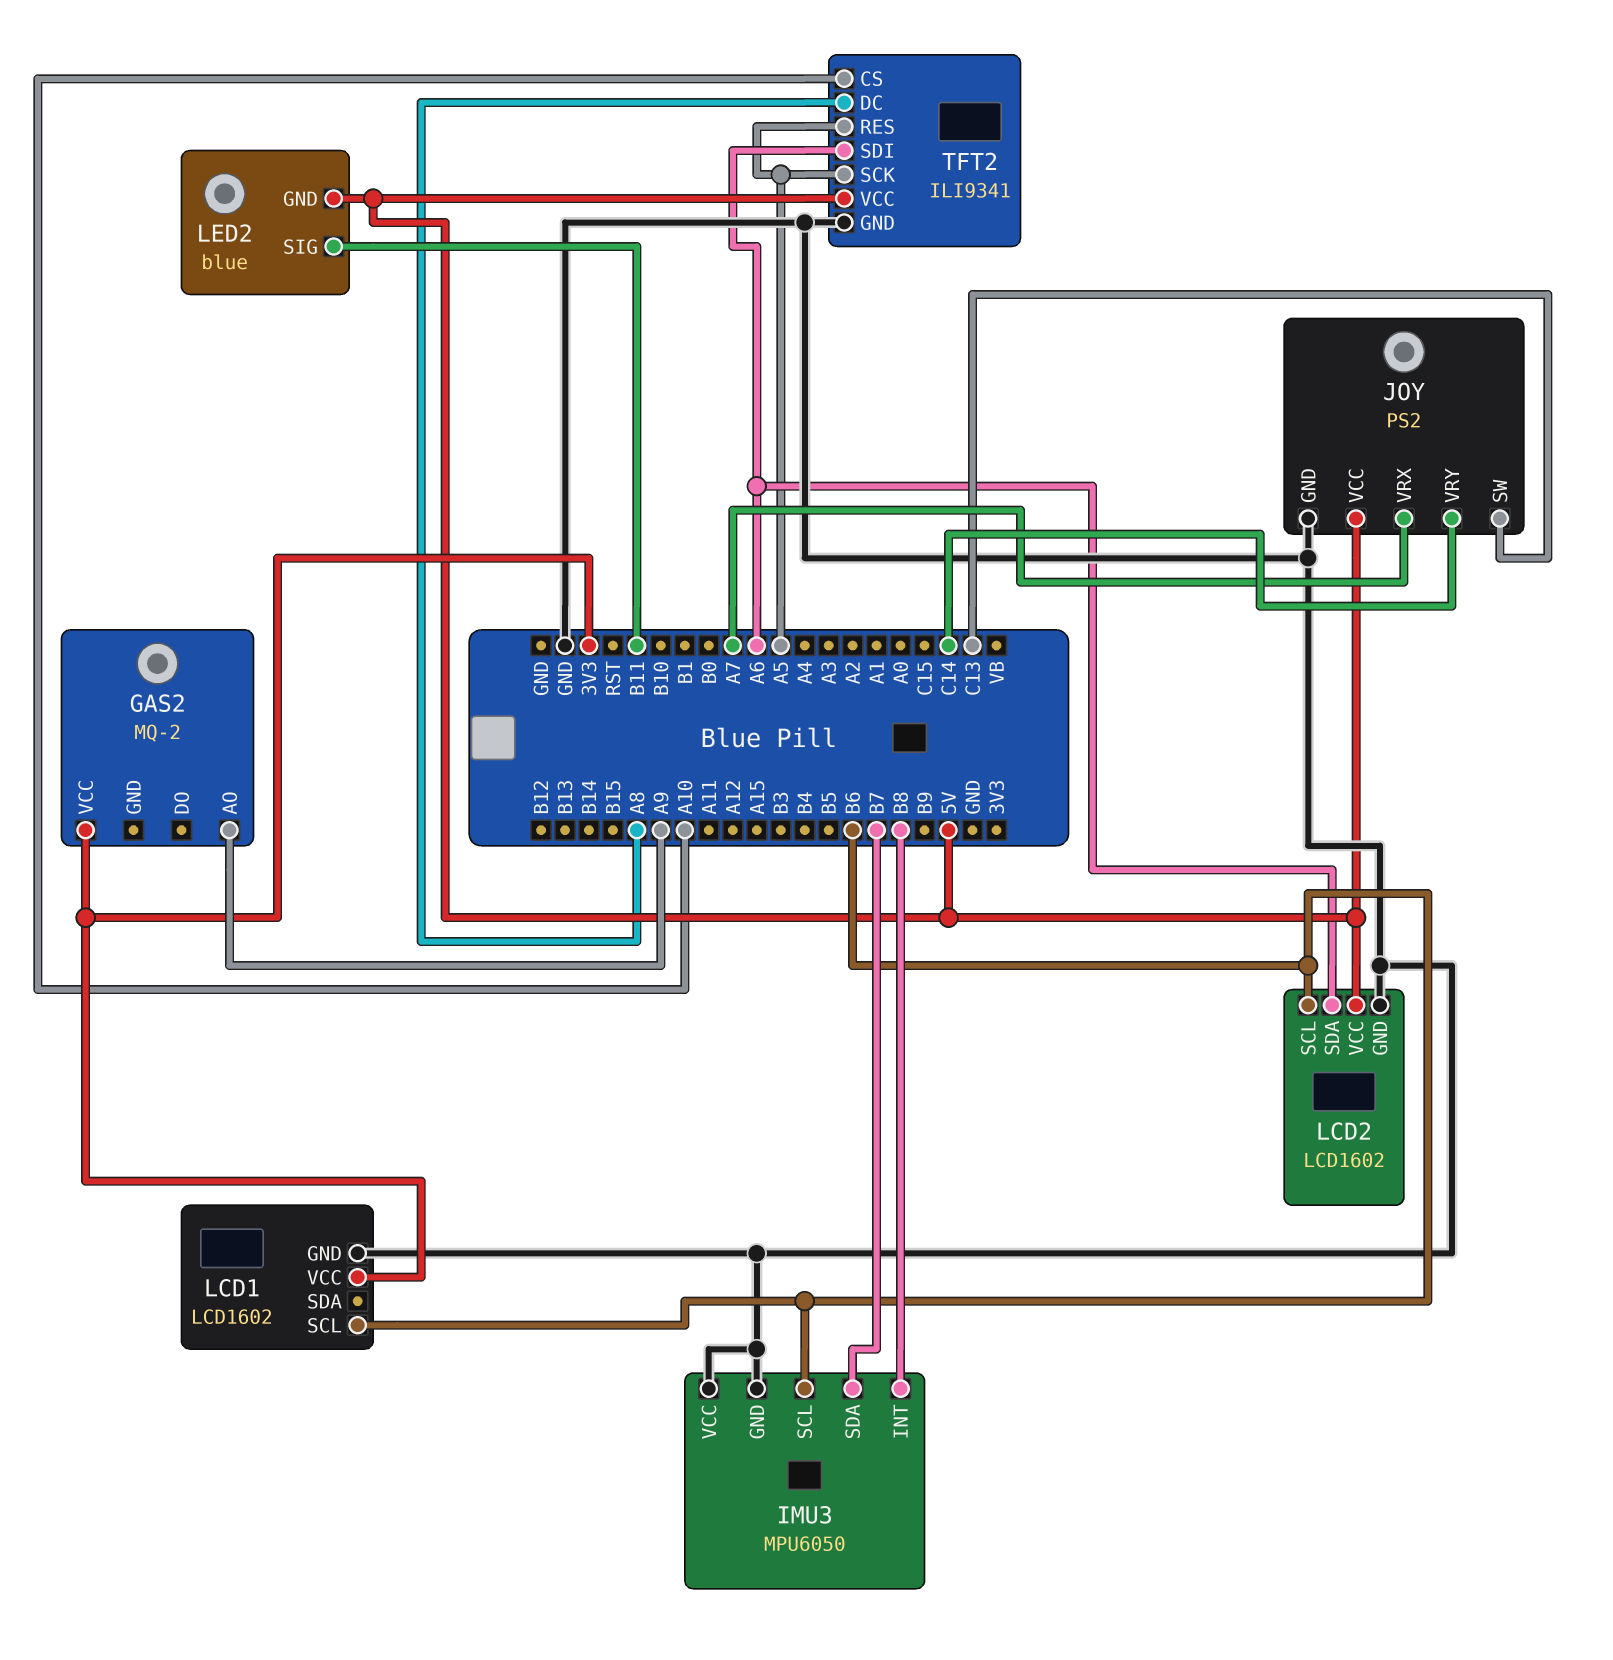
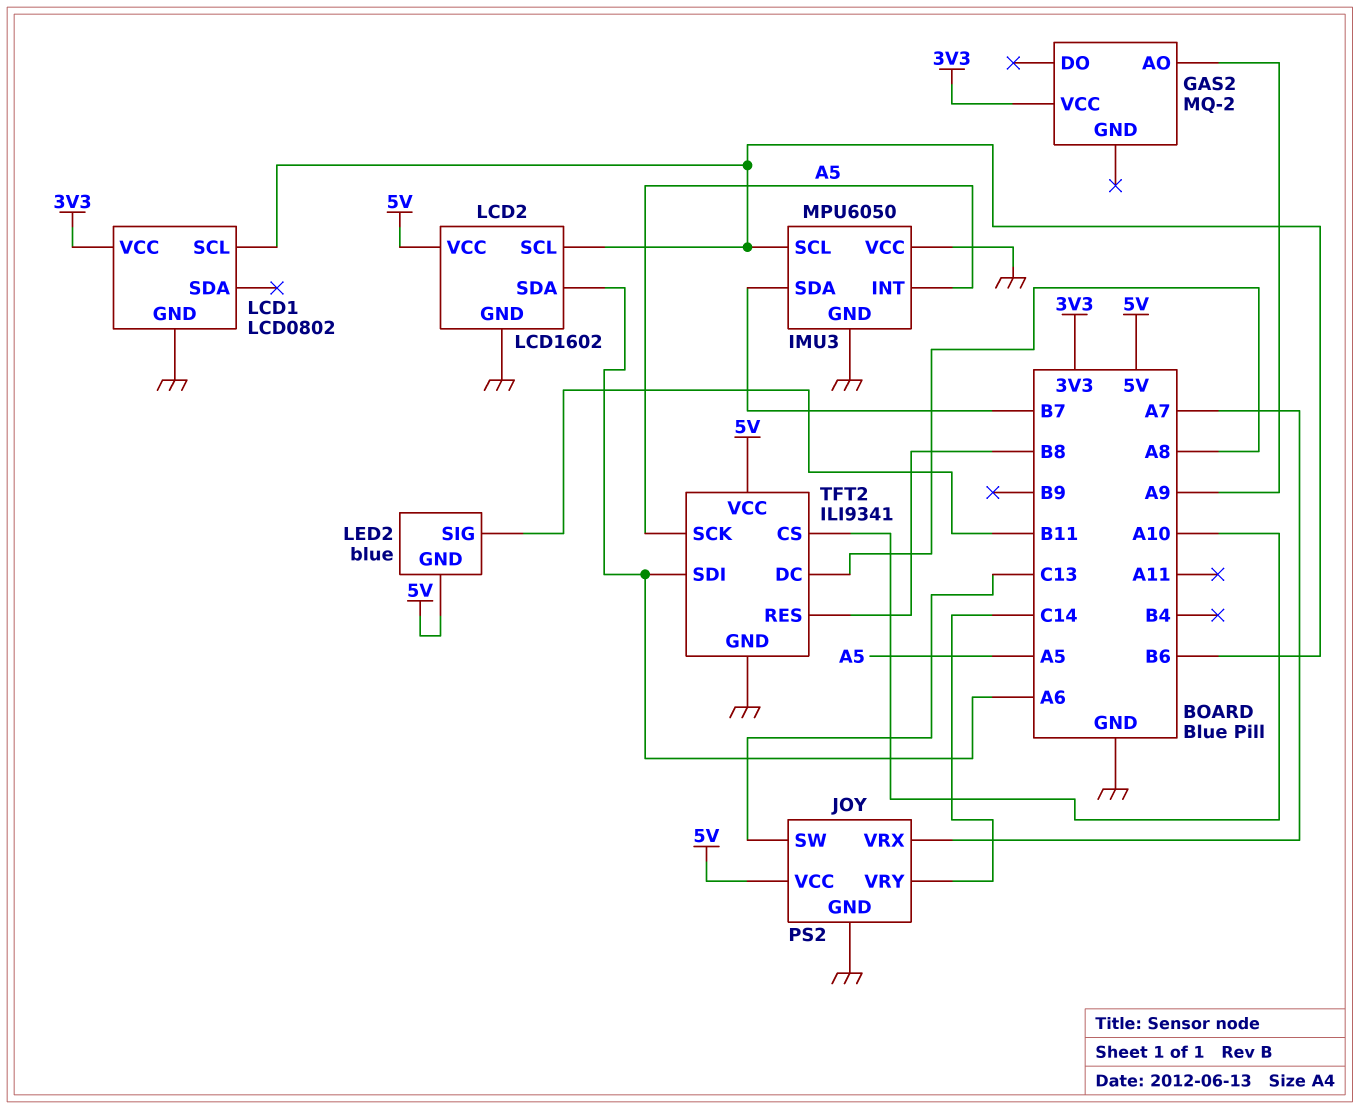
IMU3 pin INT: B8 -> A5
LCD1: LCD1602 -> LCD0802
TFT2 pin RES: A5 -> B8

